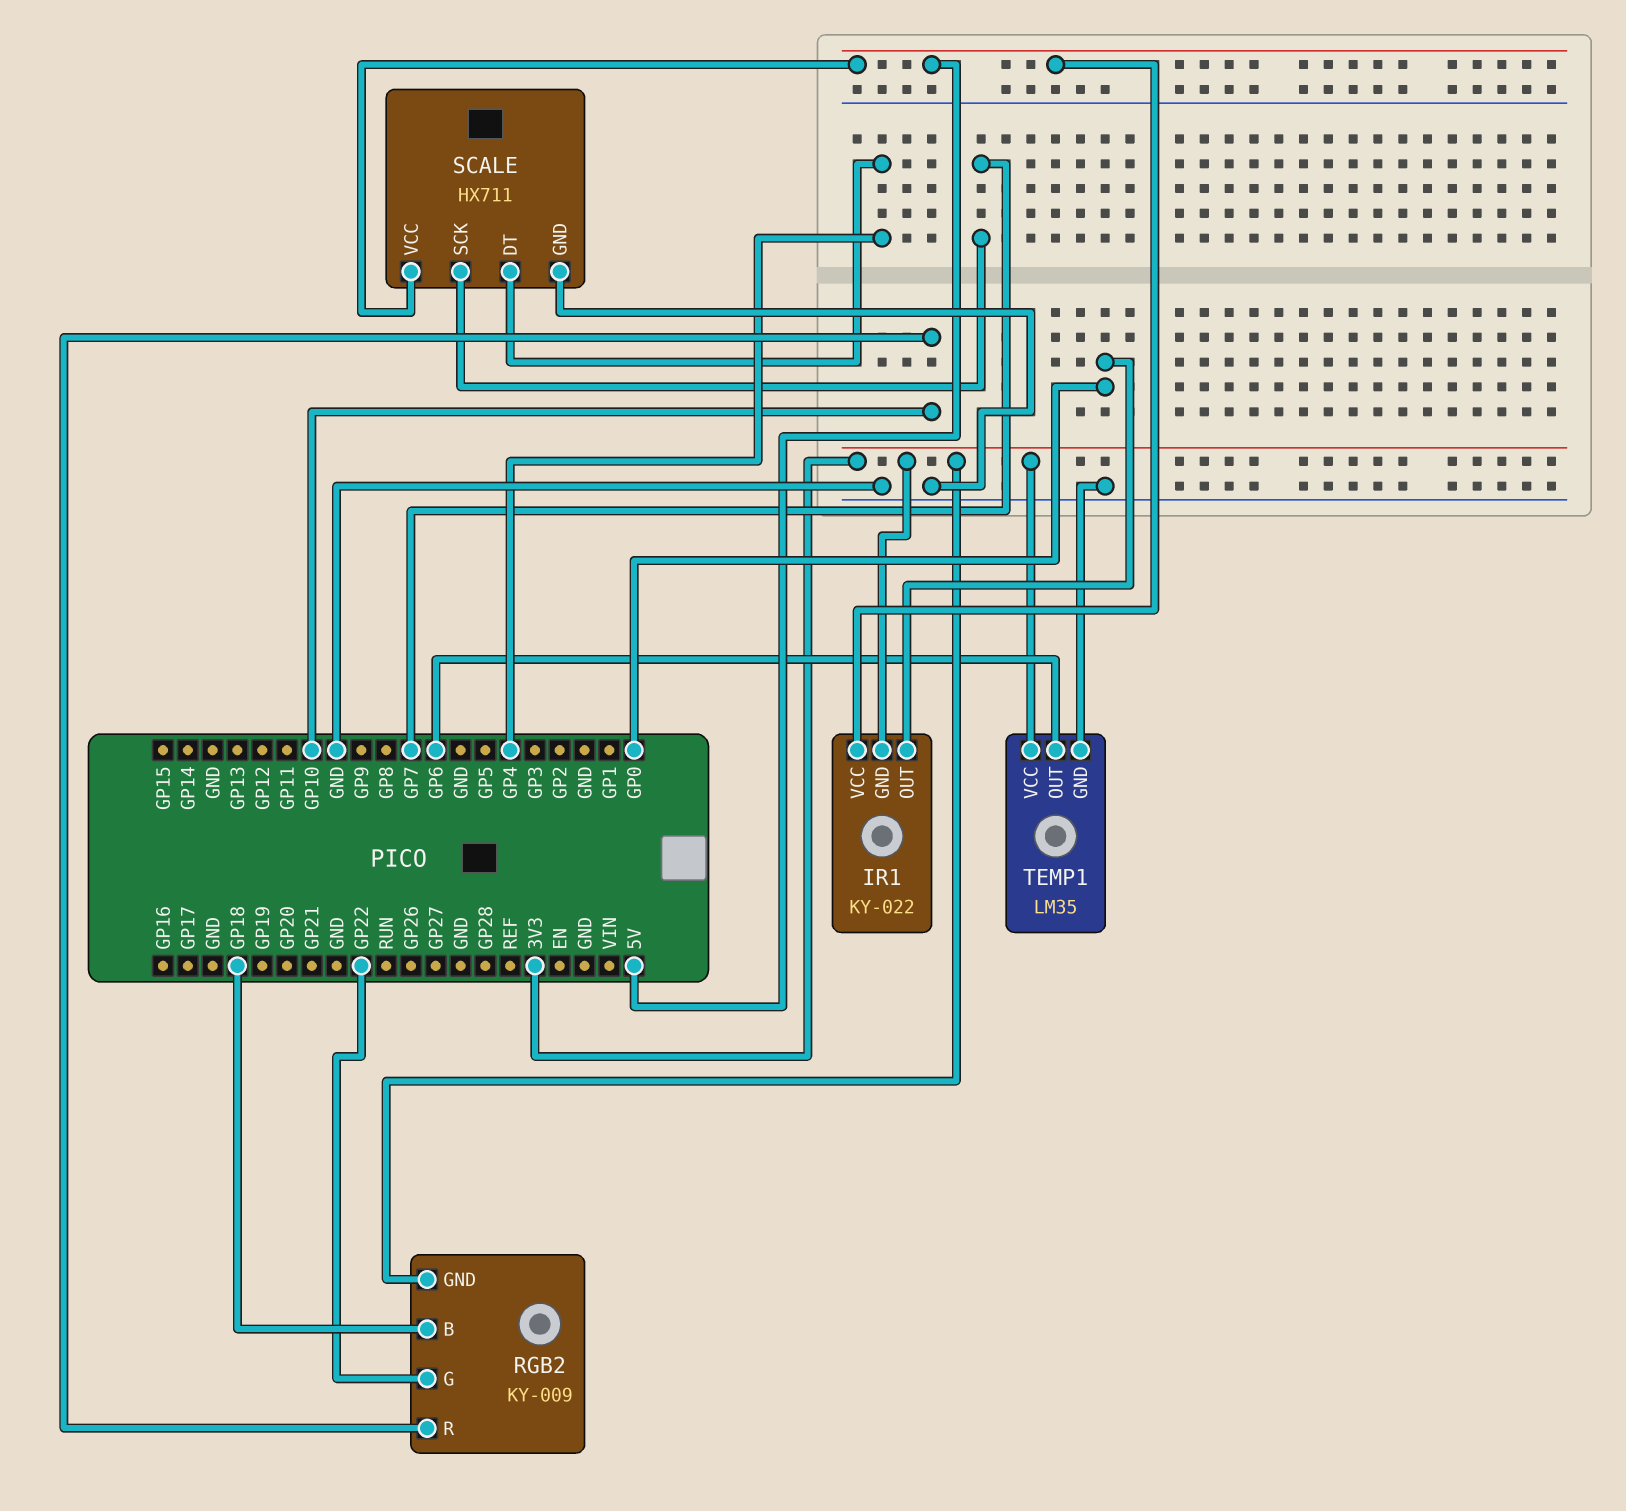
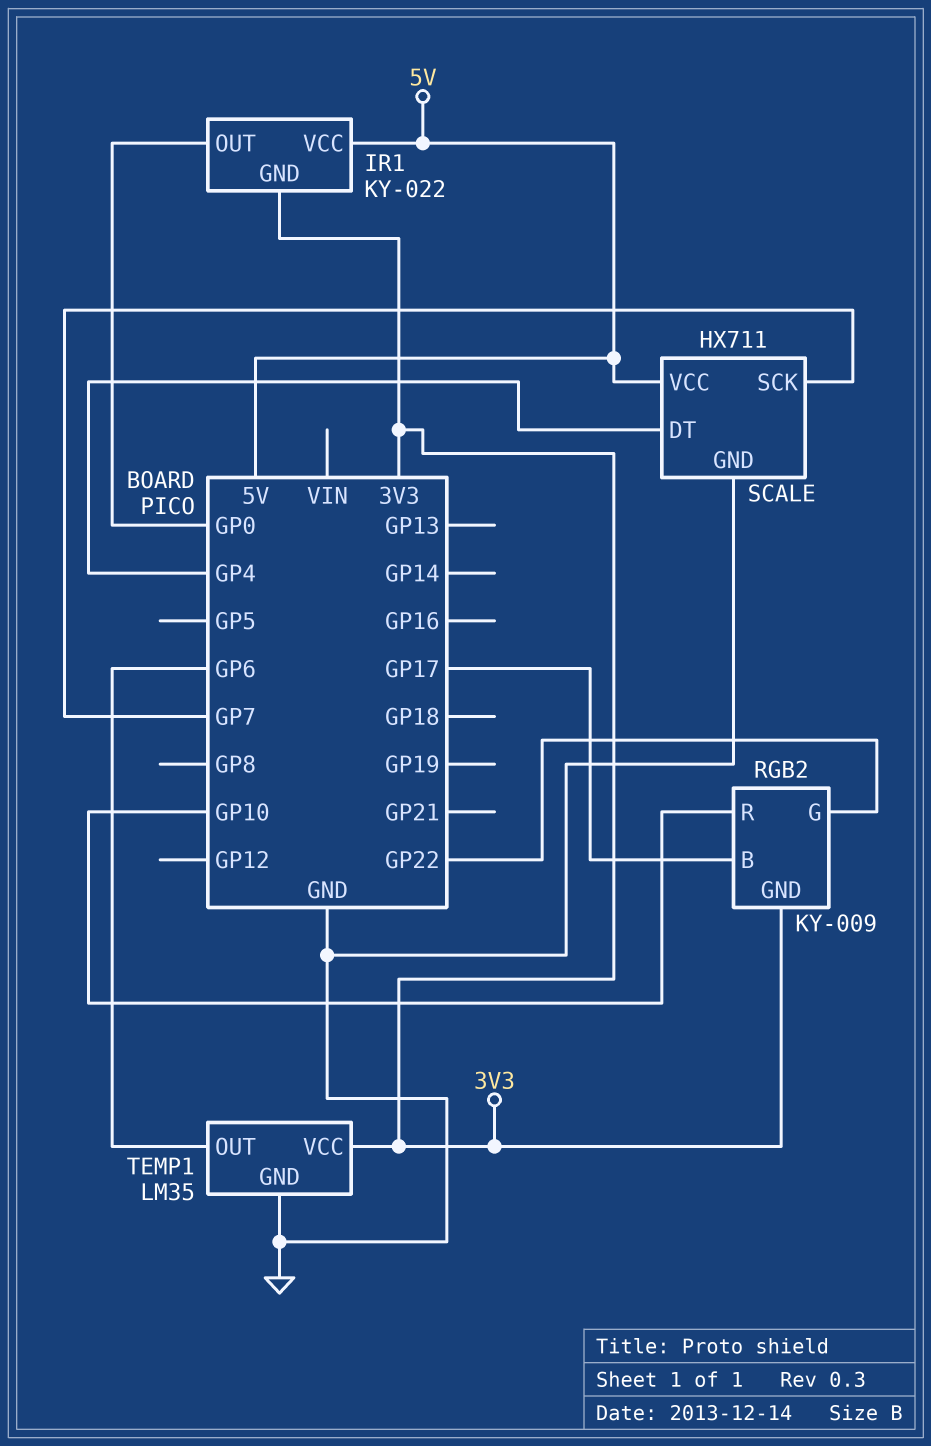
RGB2 pin B: GP18 -> GP17

